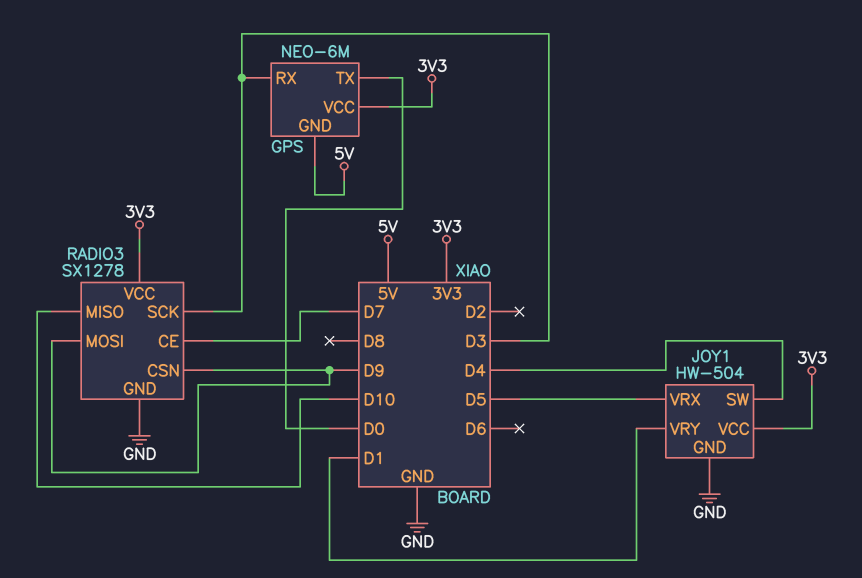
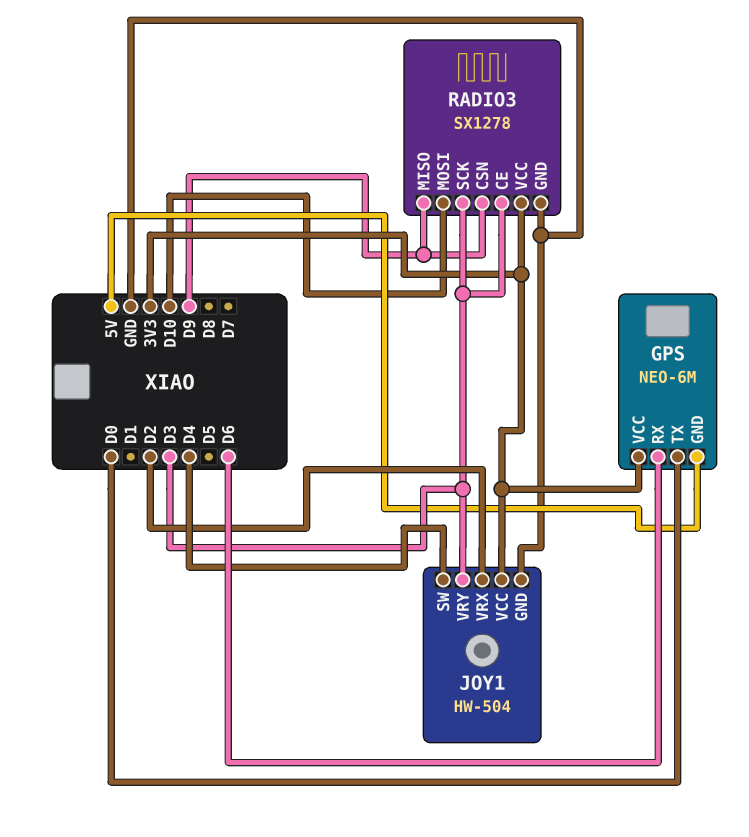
GPS pin RX: D3 -> D6
JOY1 pin VRX: D5 -> D2
JOY1 pin VRY: D1 -> D3
RADIO3 pin CE: D7 -> D3
RADIO3 pin MISO: D10 -> D9
RADIO3 pin MOSI: D9 -> D10

